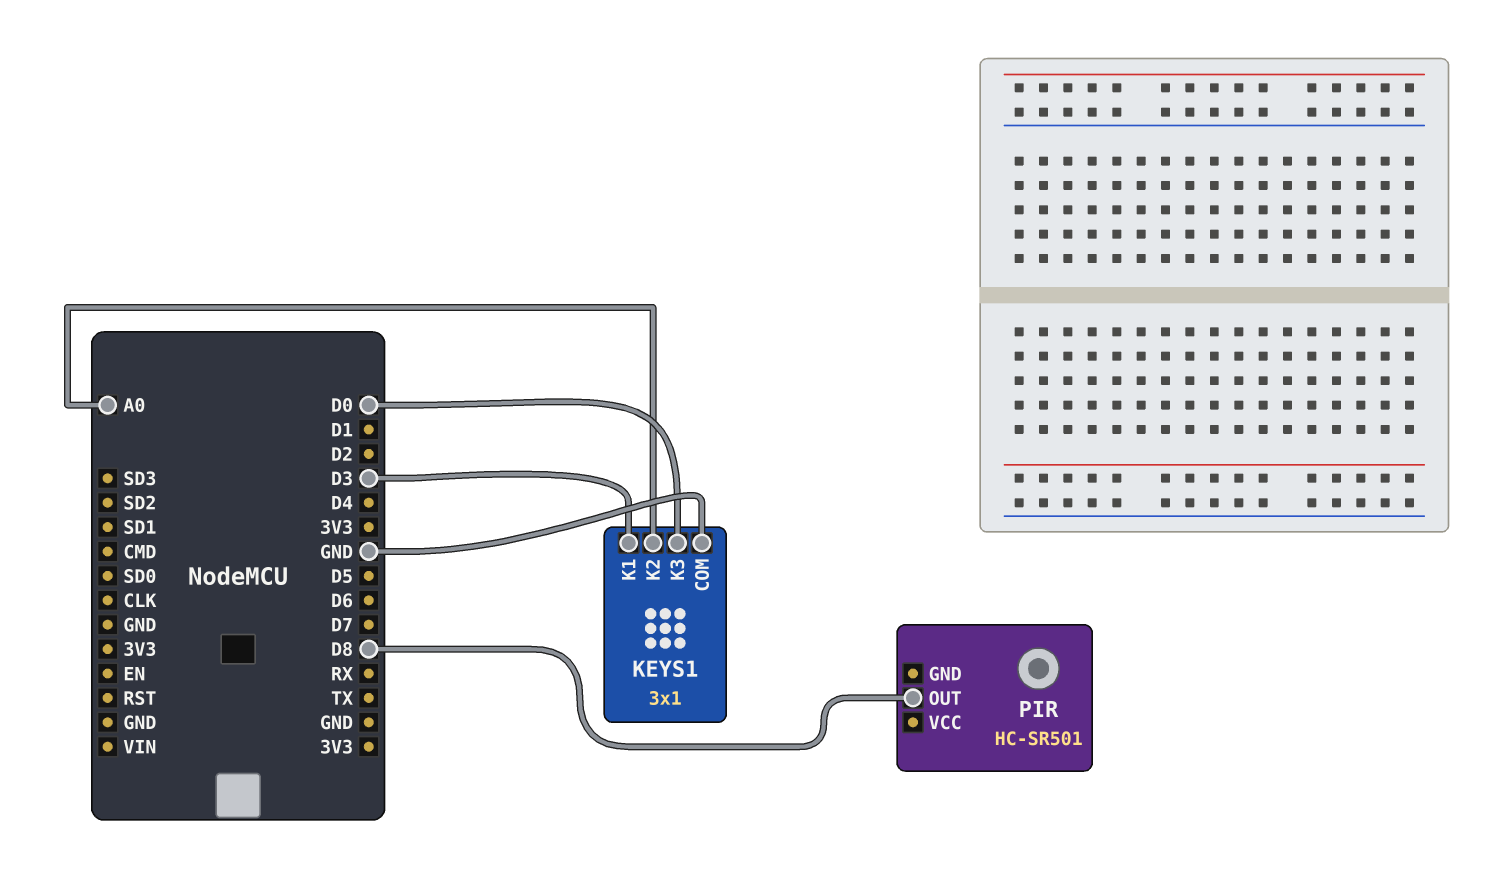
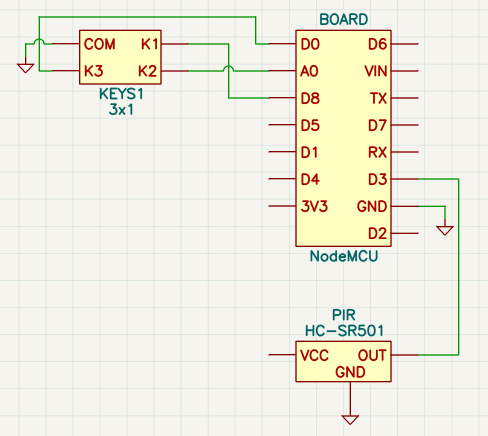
KEYS1 pin K1: D3 -> D8
PIR pin GND: none -> GND
PIR pin OUT: D8 -> D3

